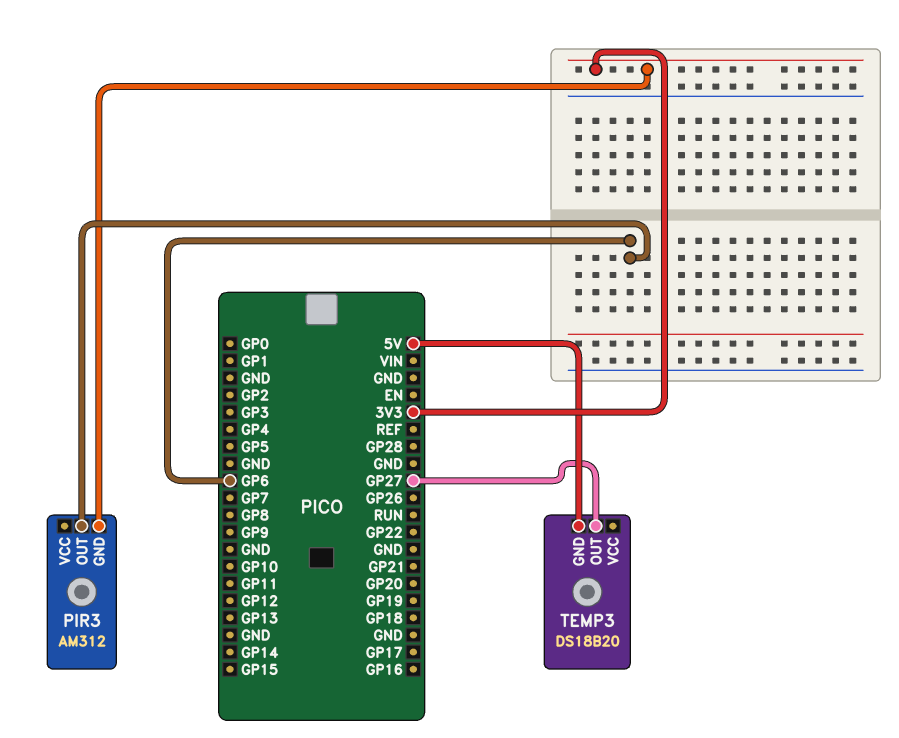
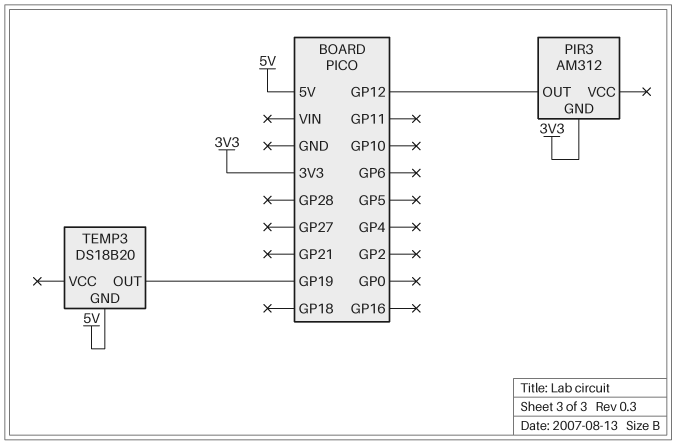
PIR3 pin OUT: GP6 -> GP12
TEMP3 pin OUT: GP27 -> GP19

